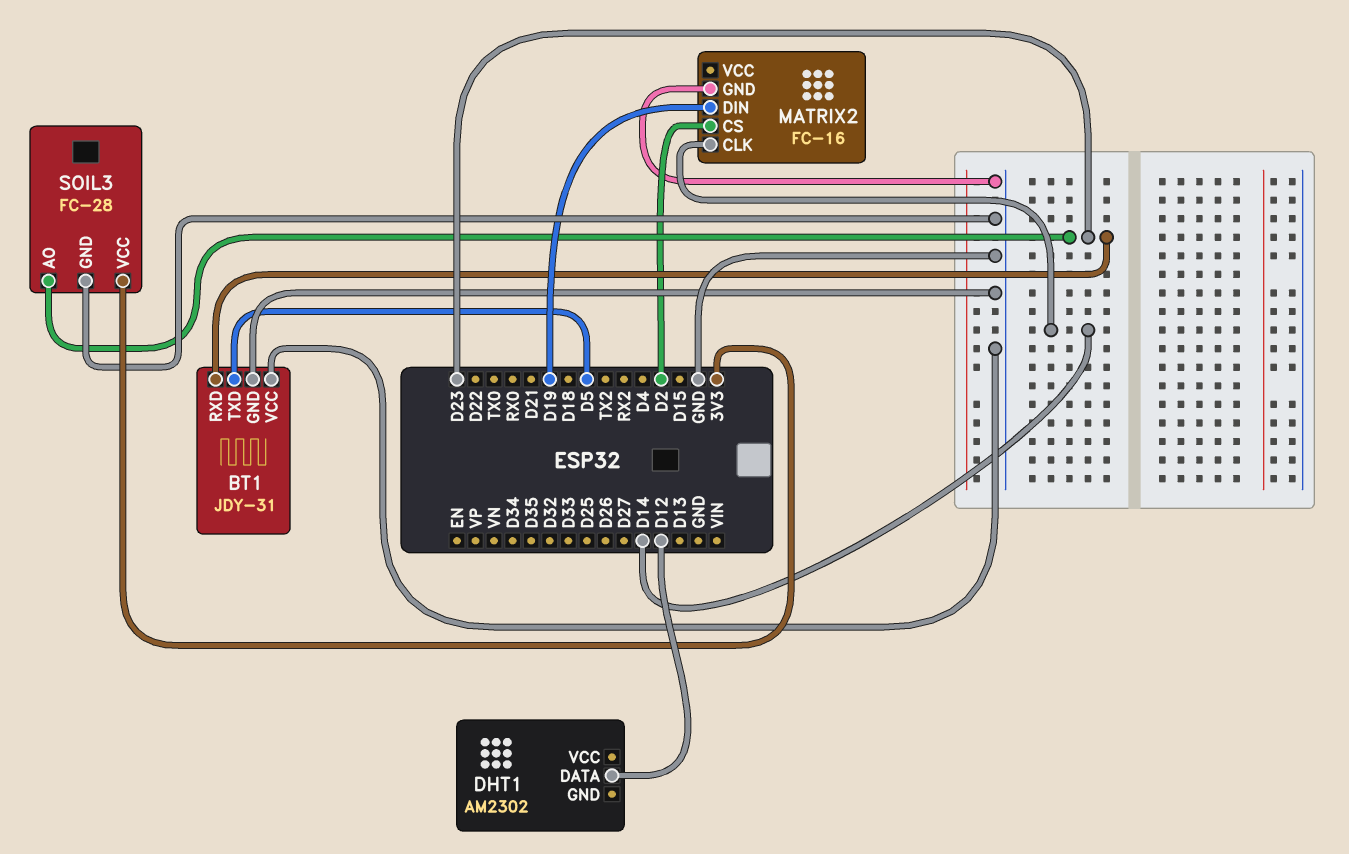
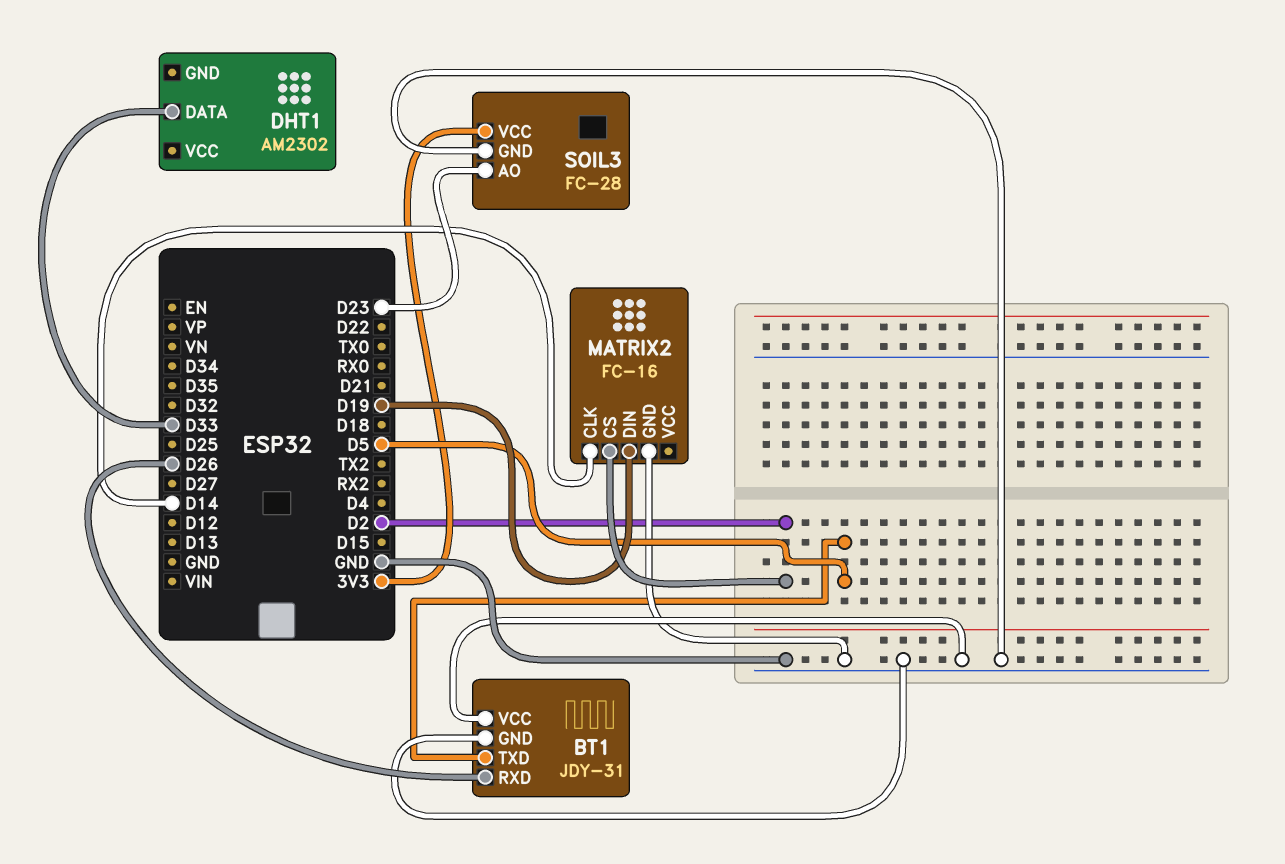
BT1 pin RXD: D23 -> D26
DHT1 pin DATA: D12 -> D33

